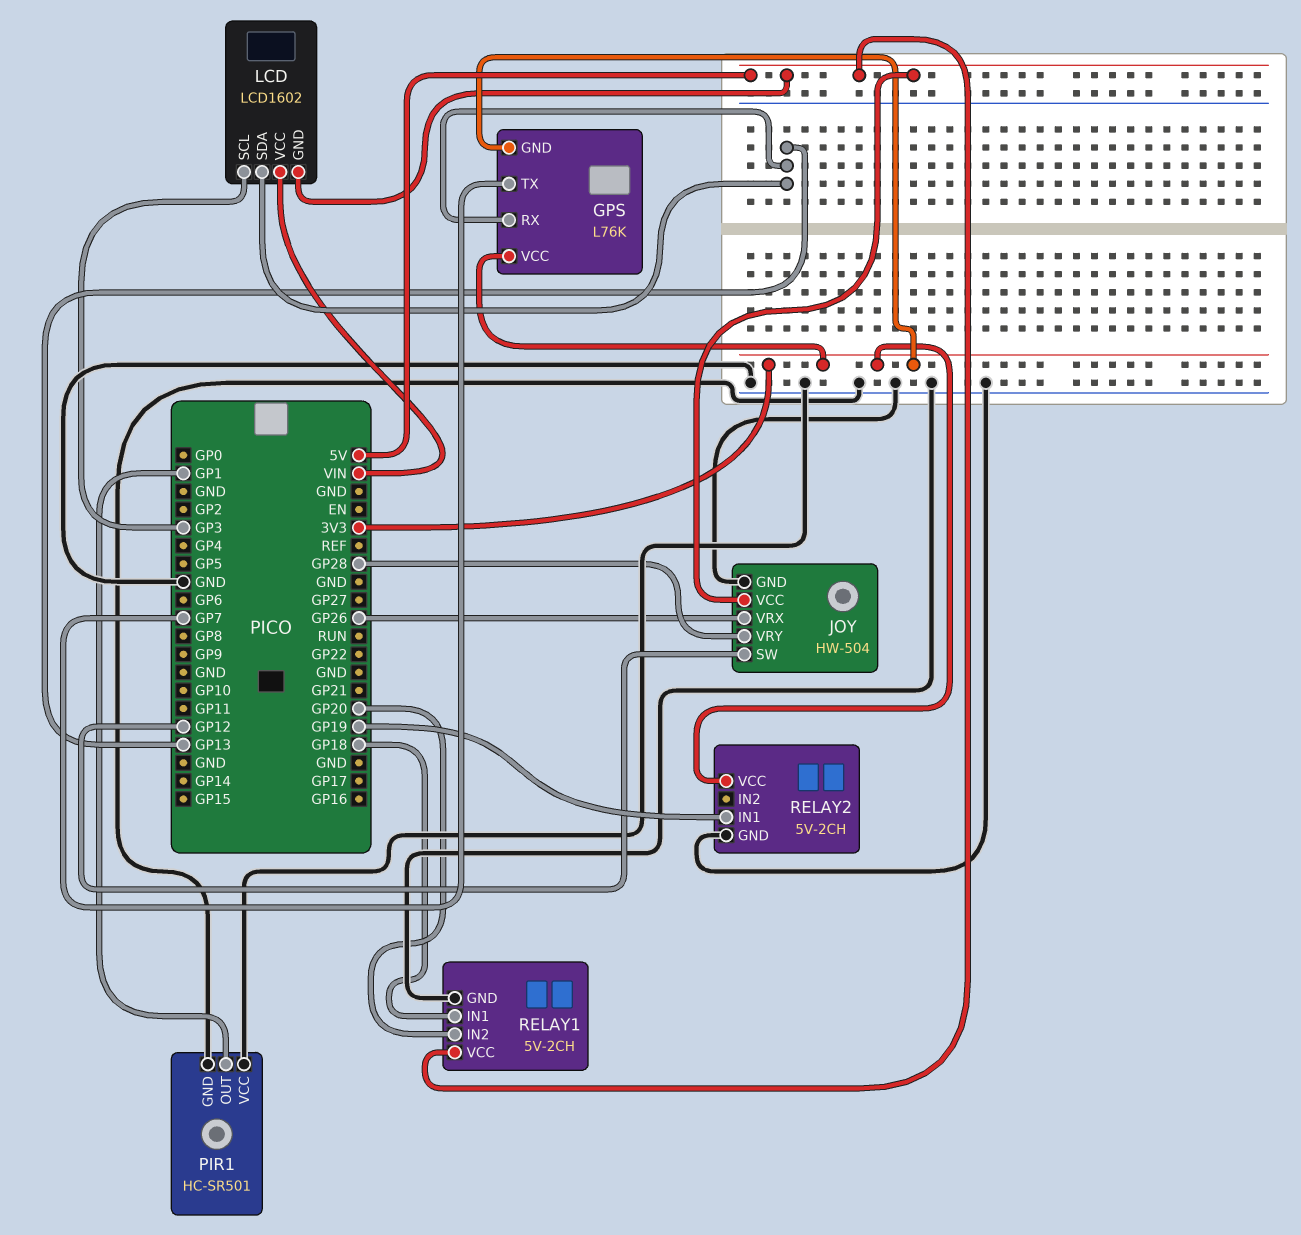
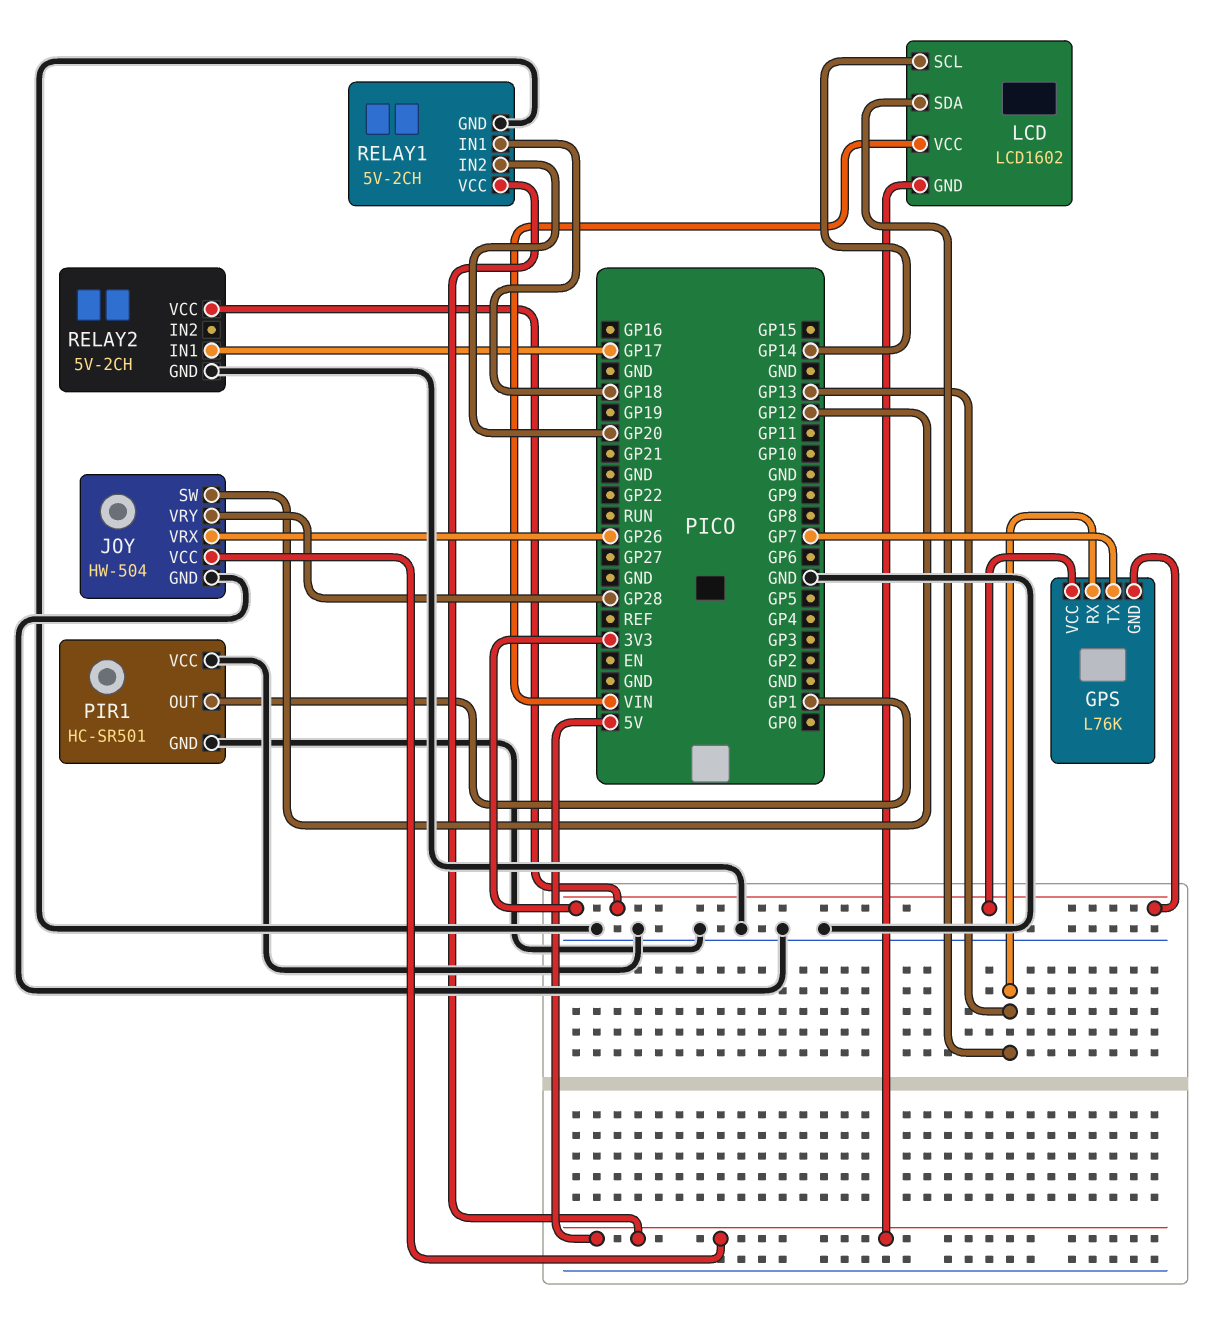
LCD pin SCL: GP3 -> GP14
RELAY2 pin IN1: GP19 -> GP17

